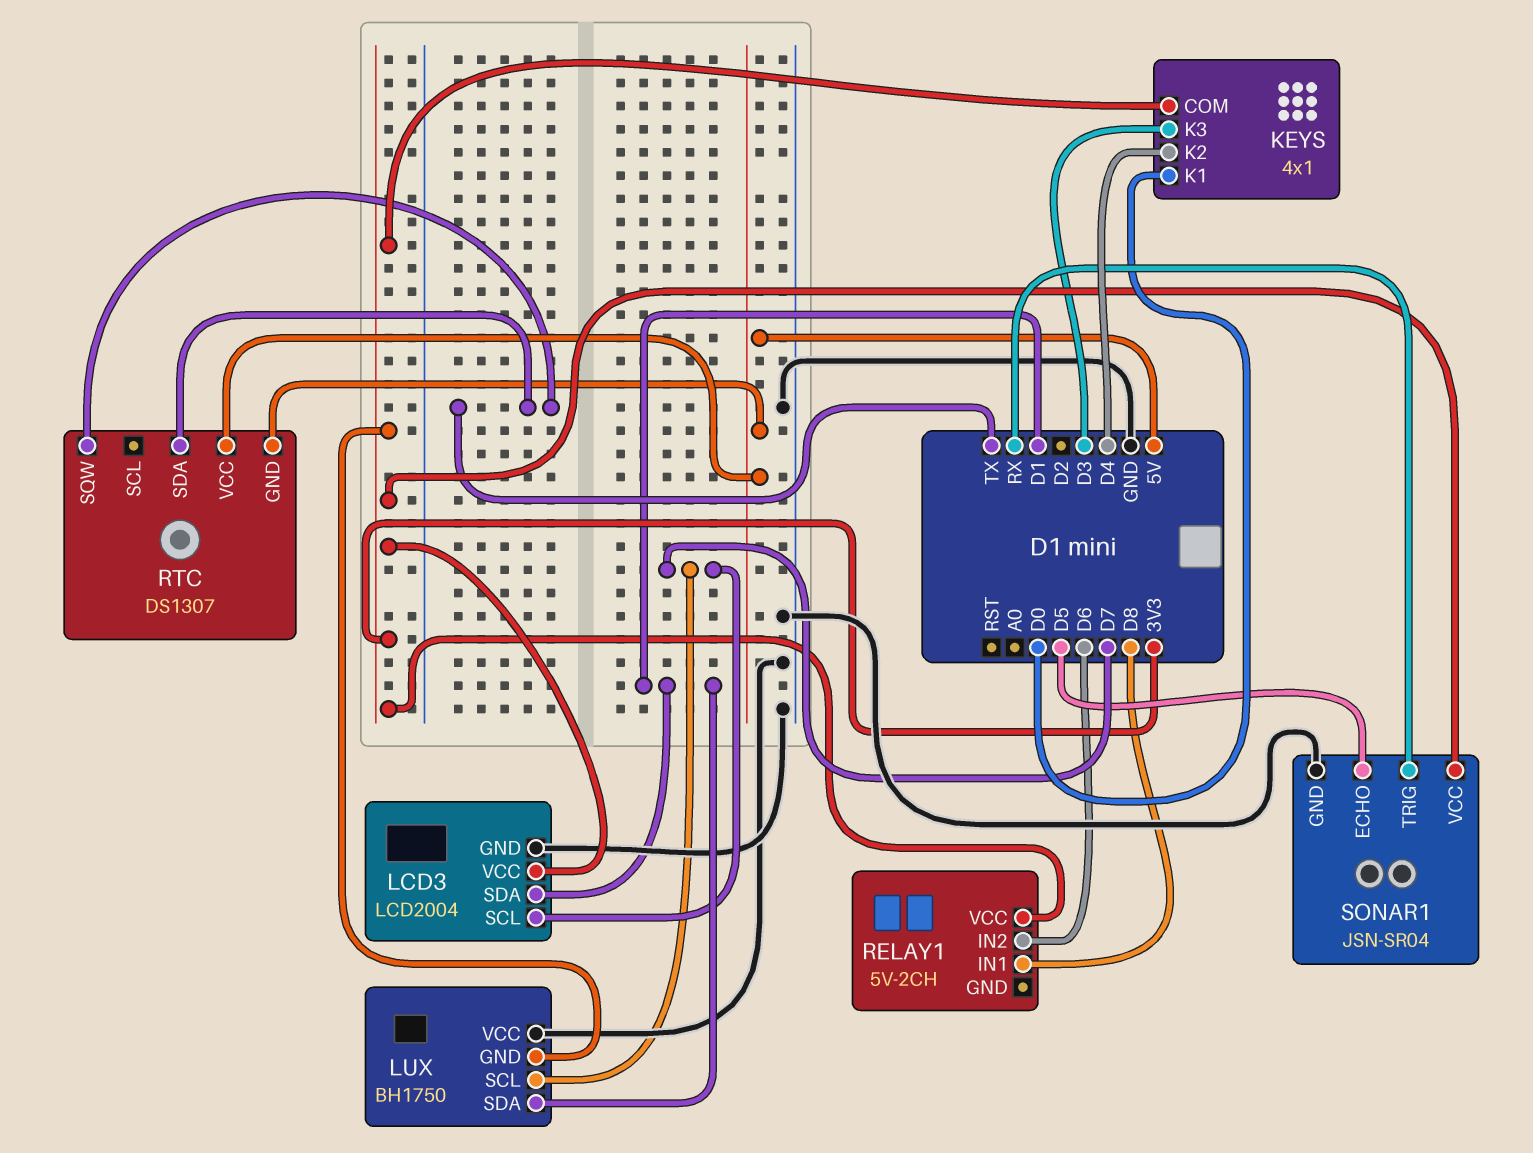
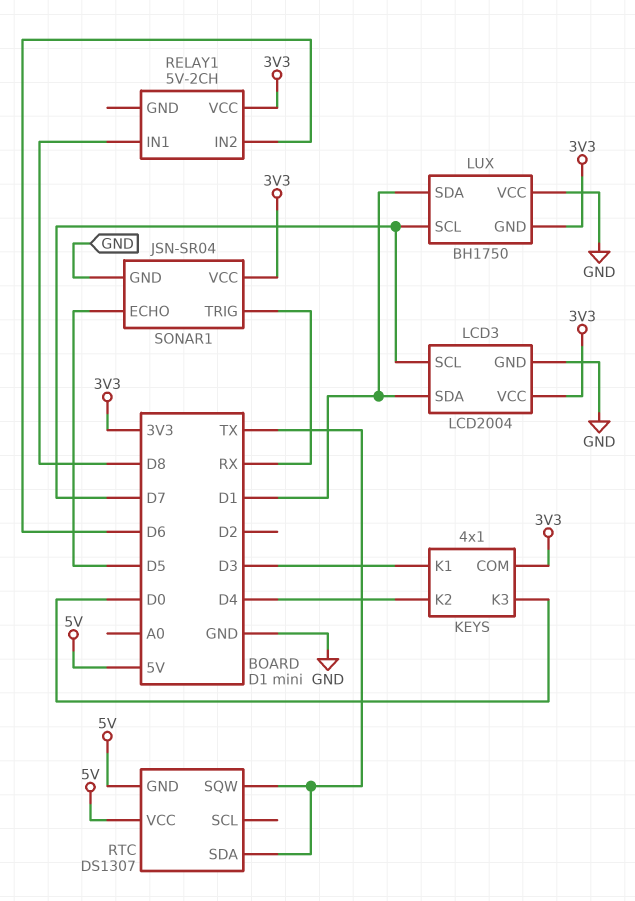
KEYS pin K1: D0 -> D3
KEYS pin K3: D3 -> D0

